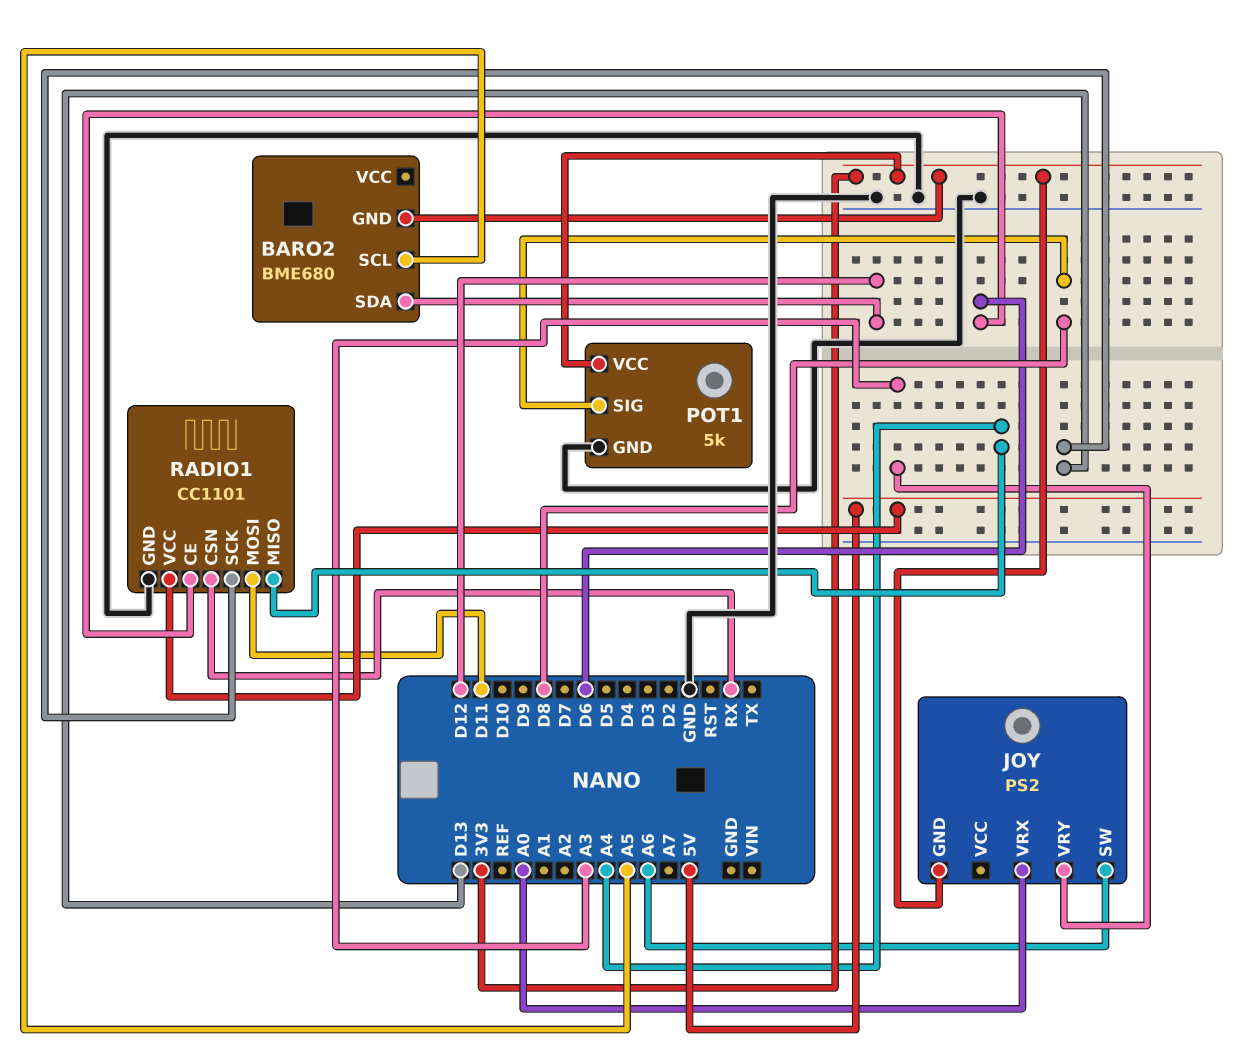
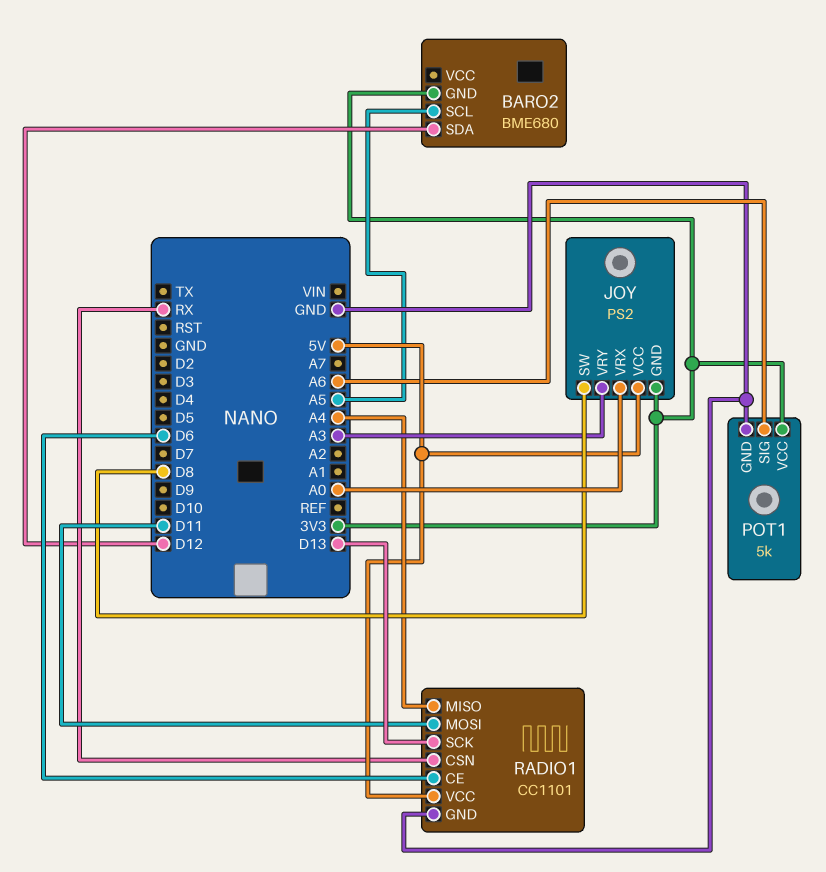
JOY pin SW: A6 -> D8
JOY pin VCC: none -> 5V
POT1 pin SIG: D8 -> A6

